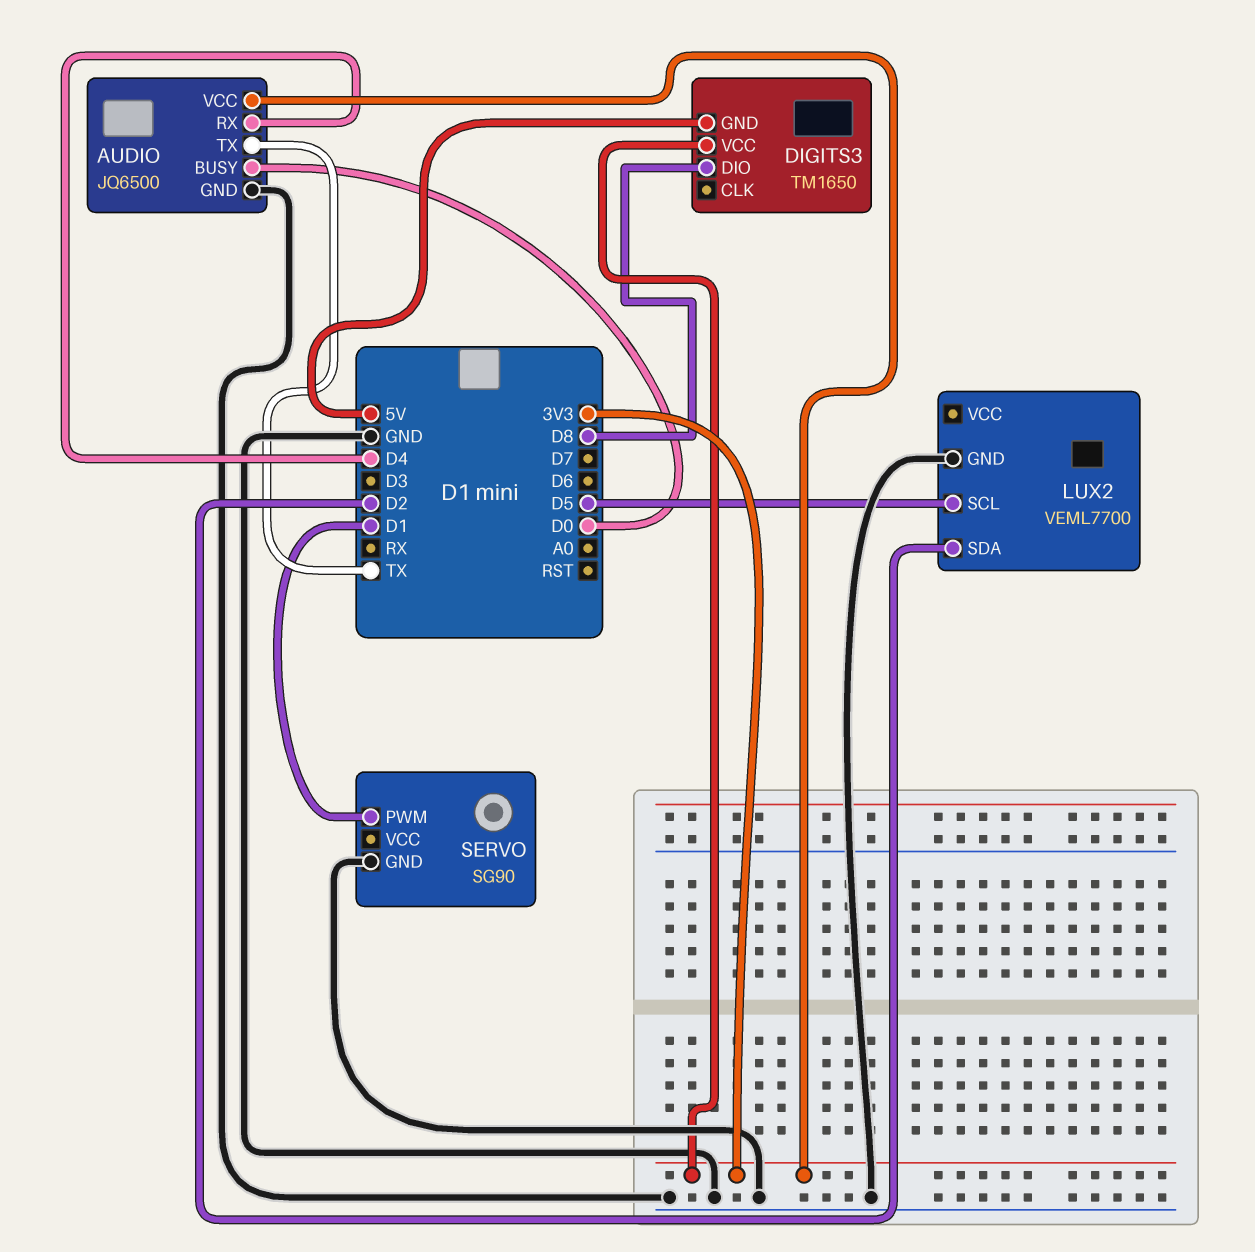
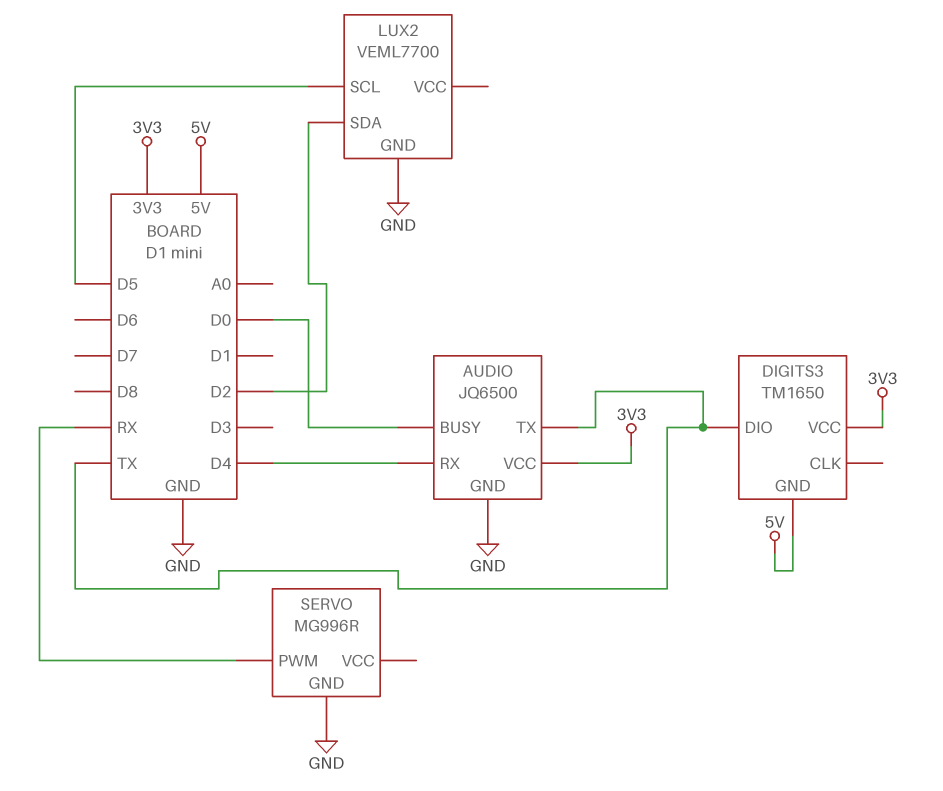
DIGITS3 pin DIO: D8 -> TX
SERVO: SG90 -> MG996R
SERVO pin PWM: D1 -> RX

